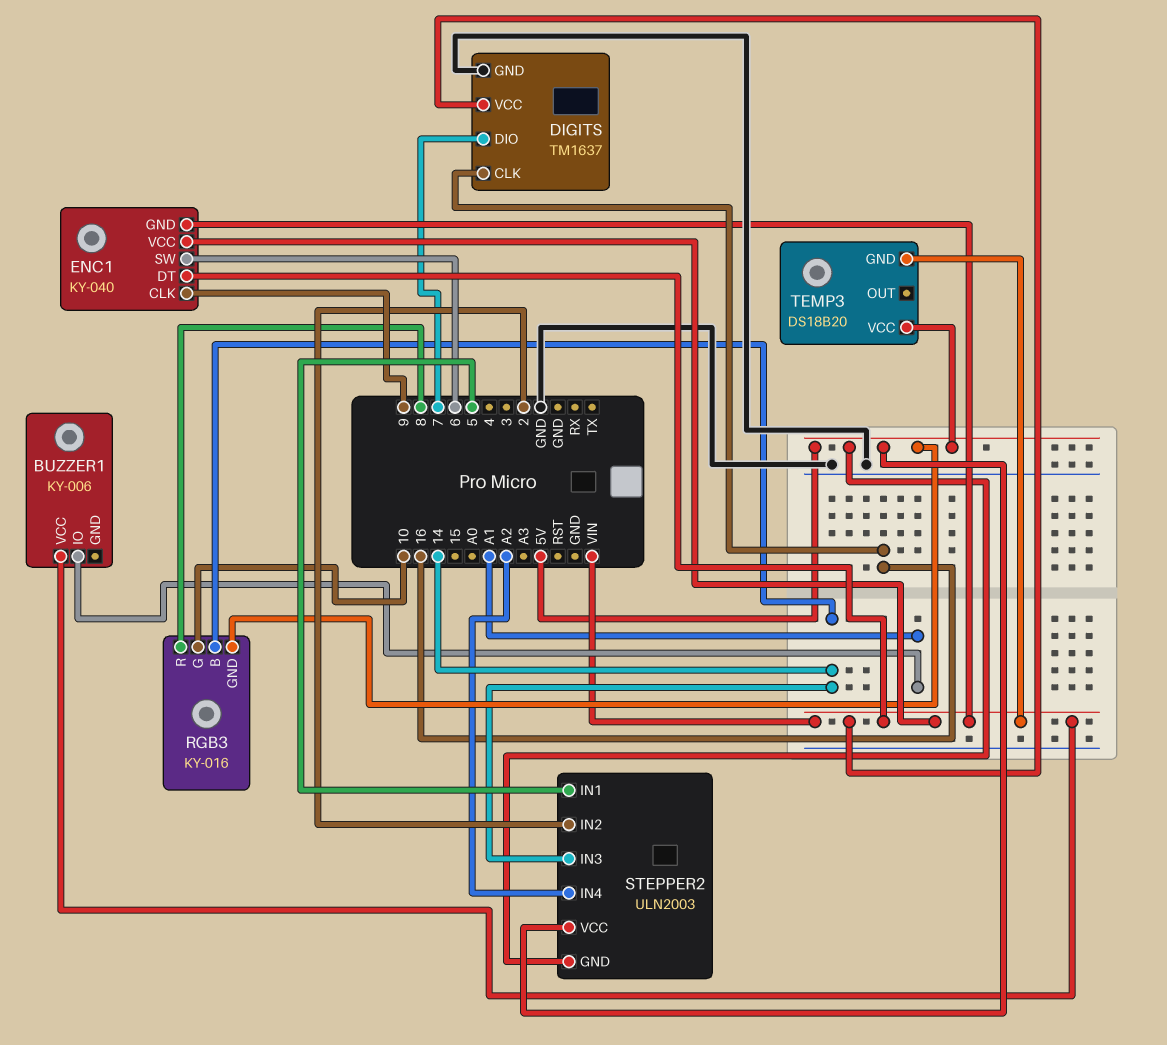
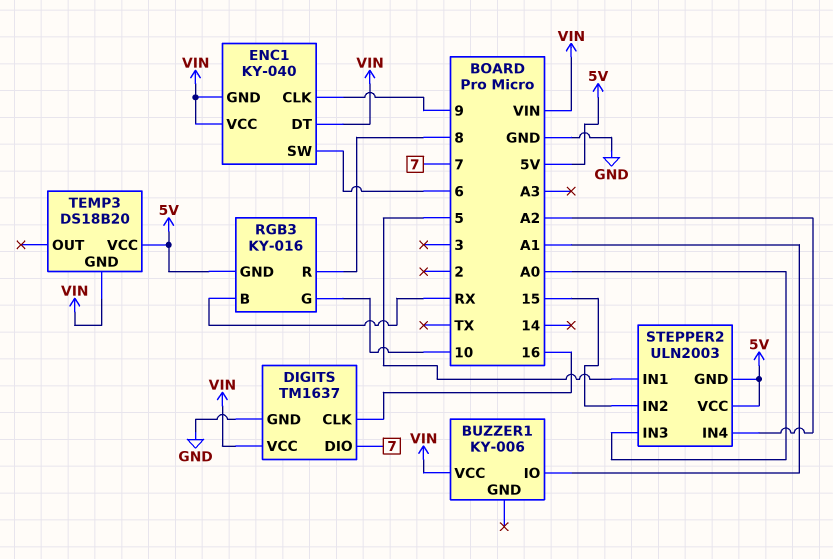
RGB3 pin B: 14 -> RX
STEPPER2 pin IN2: 2 -> 15
STEPPER2 pin IN3: 14 -> A0

